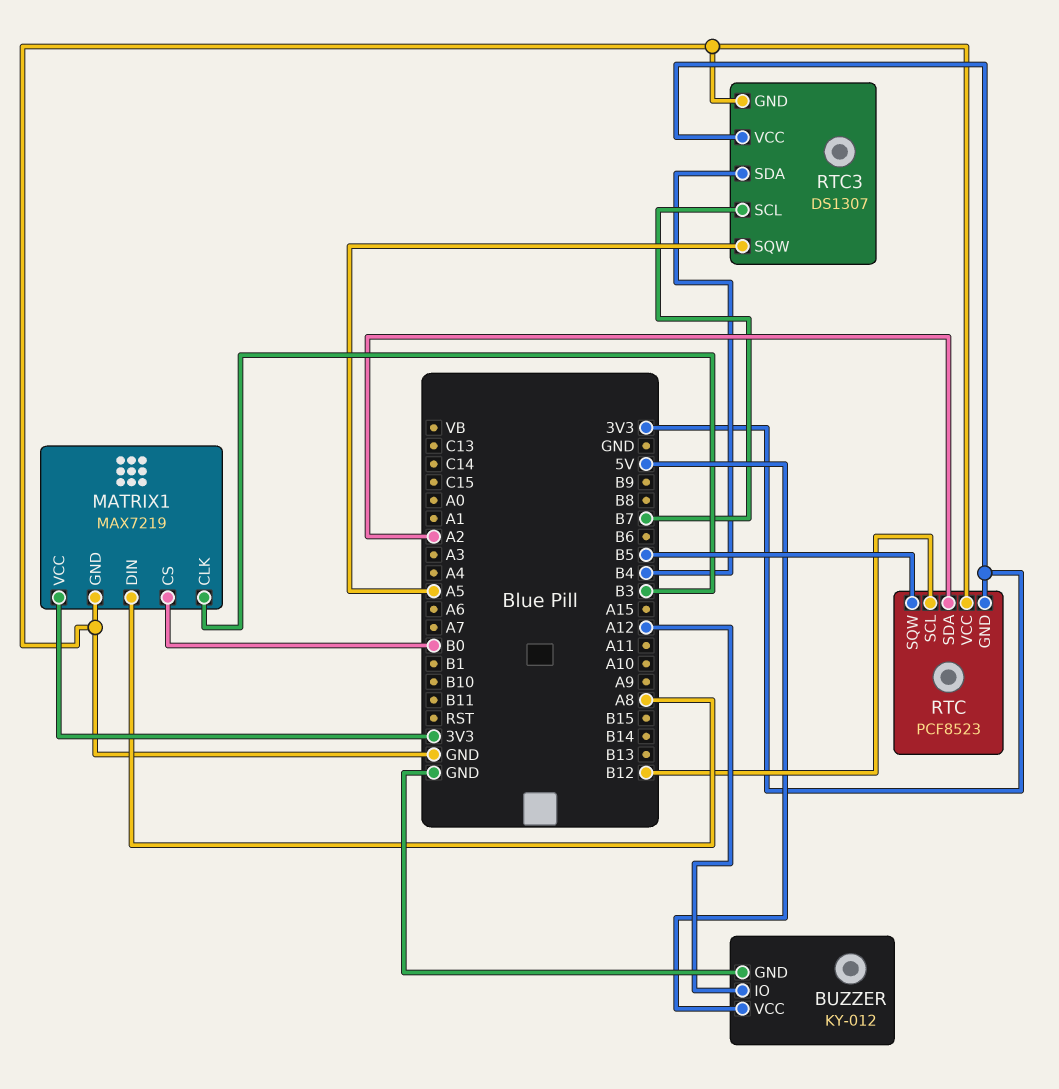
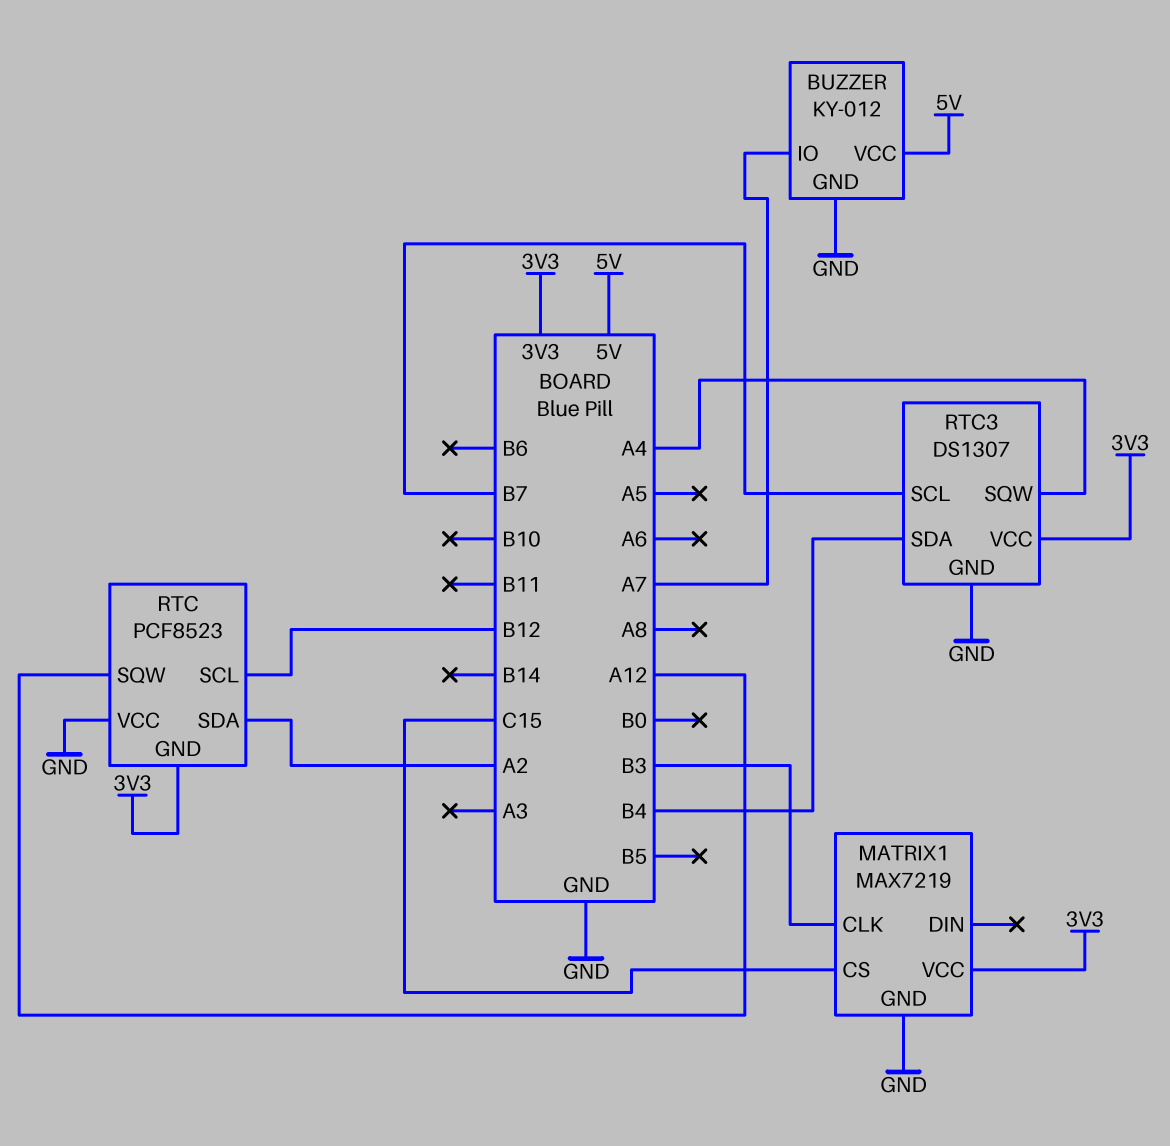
BUZZER pin IO: A12 -> A7
MATRIX1 pin CS: B0 -> C15
MATRIX1 pin DIN: A8 -> none
RTC pin SQW: B5 -> A12
RTC3 pin SQW: A5 -> A4

